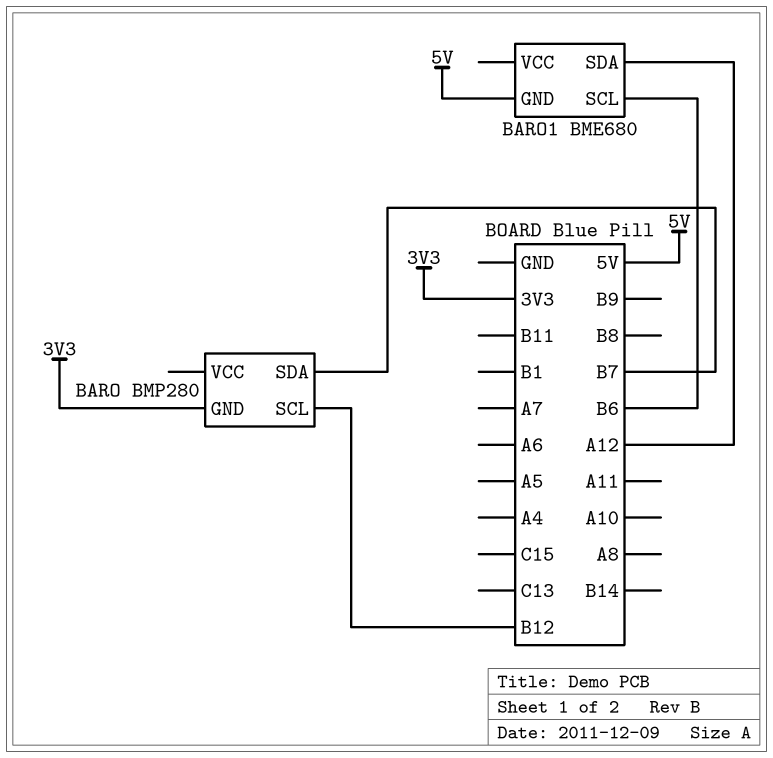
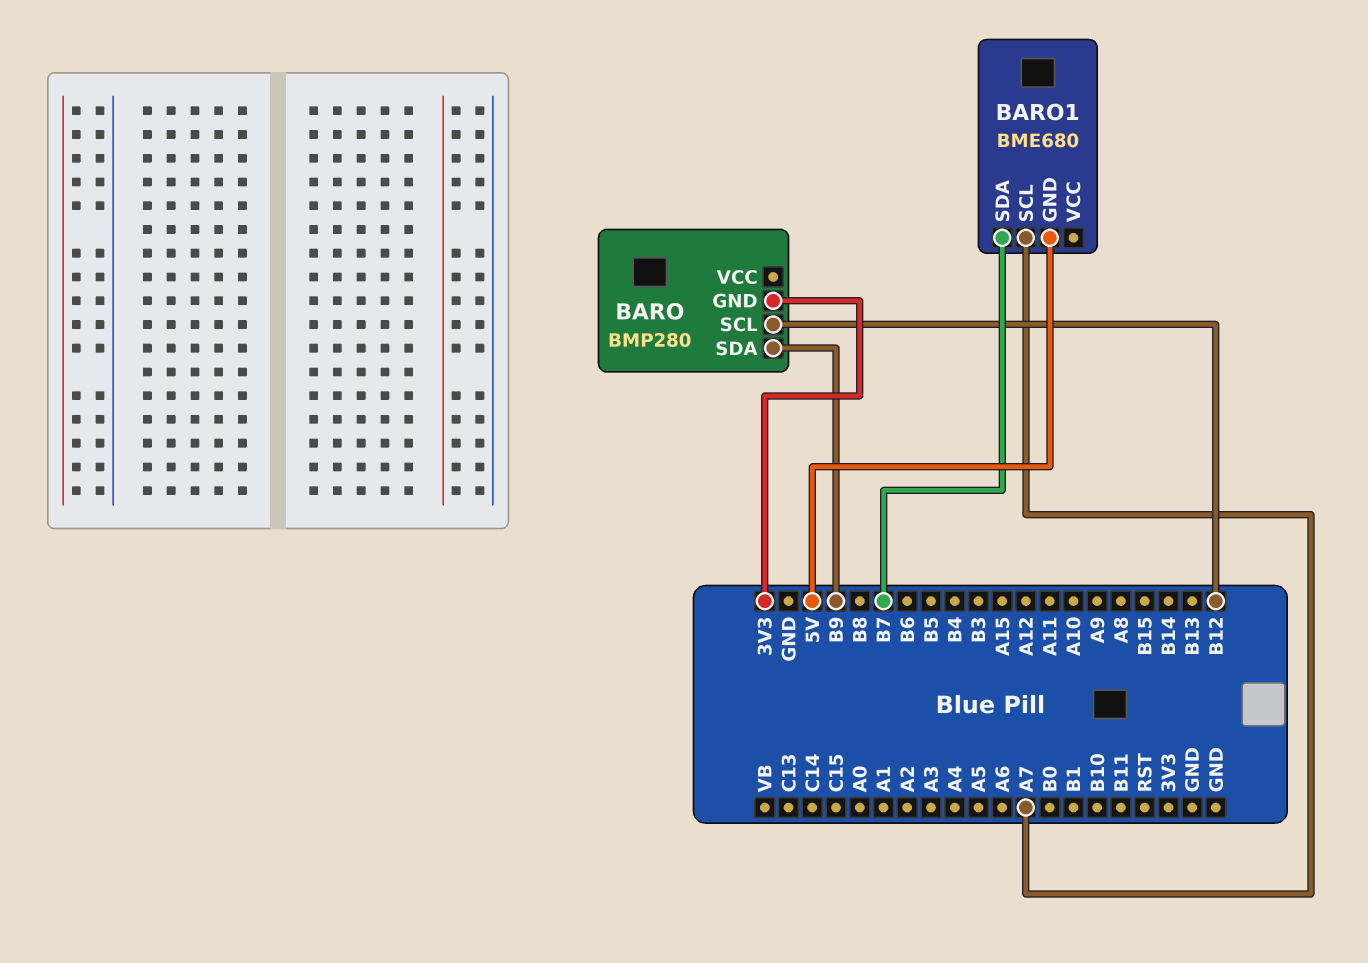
BARO pin SDA: B7 -> B9
BARO1 pin SCL: B6 -> A7
BARO1 pin SDA: A12 -> B7

